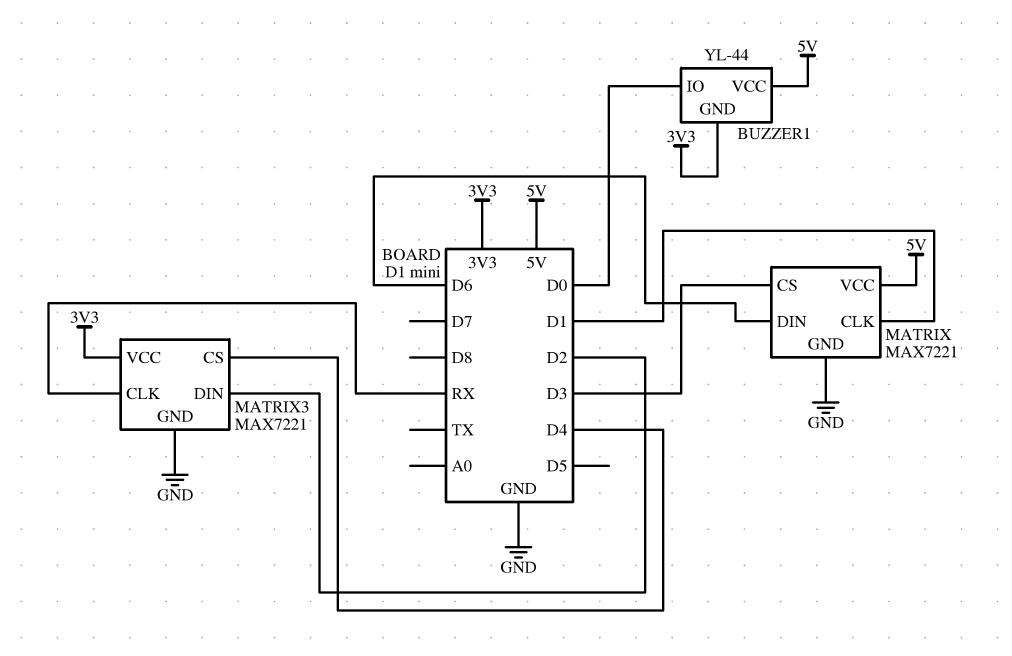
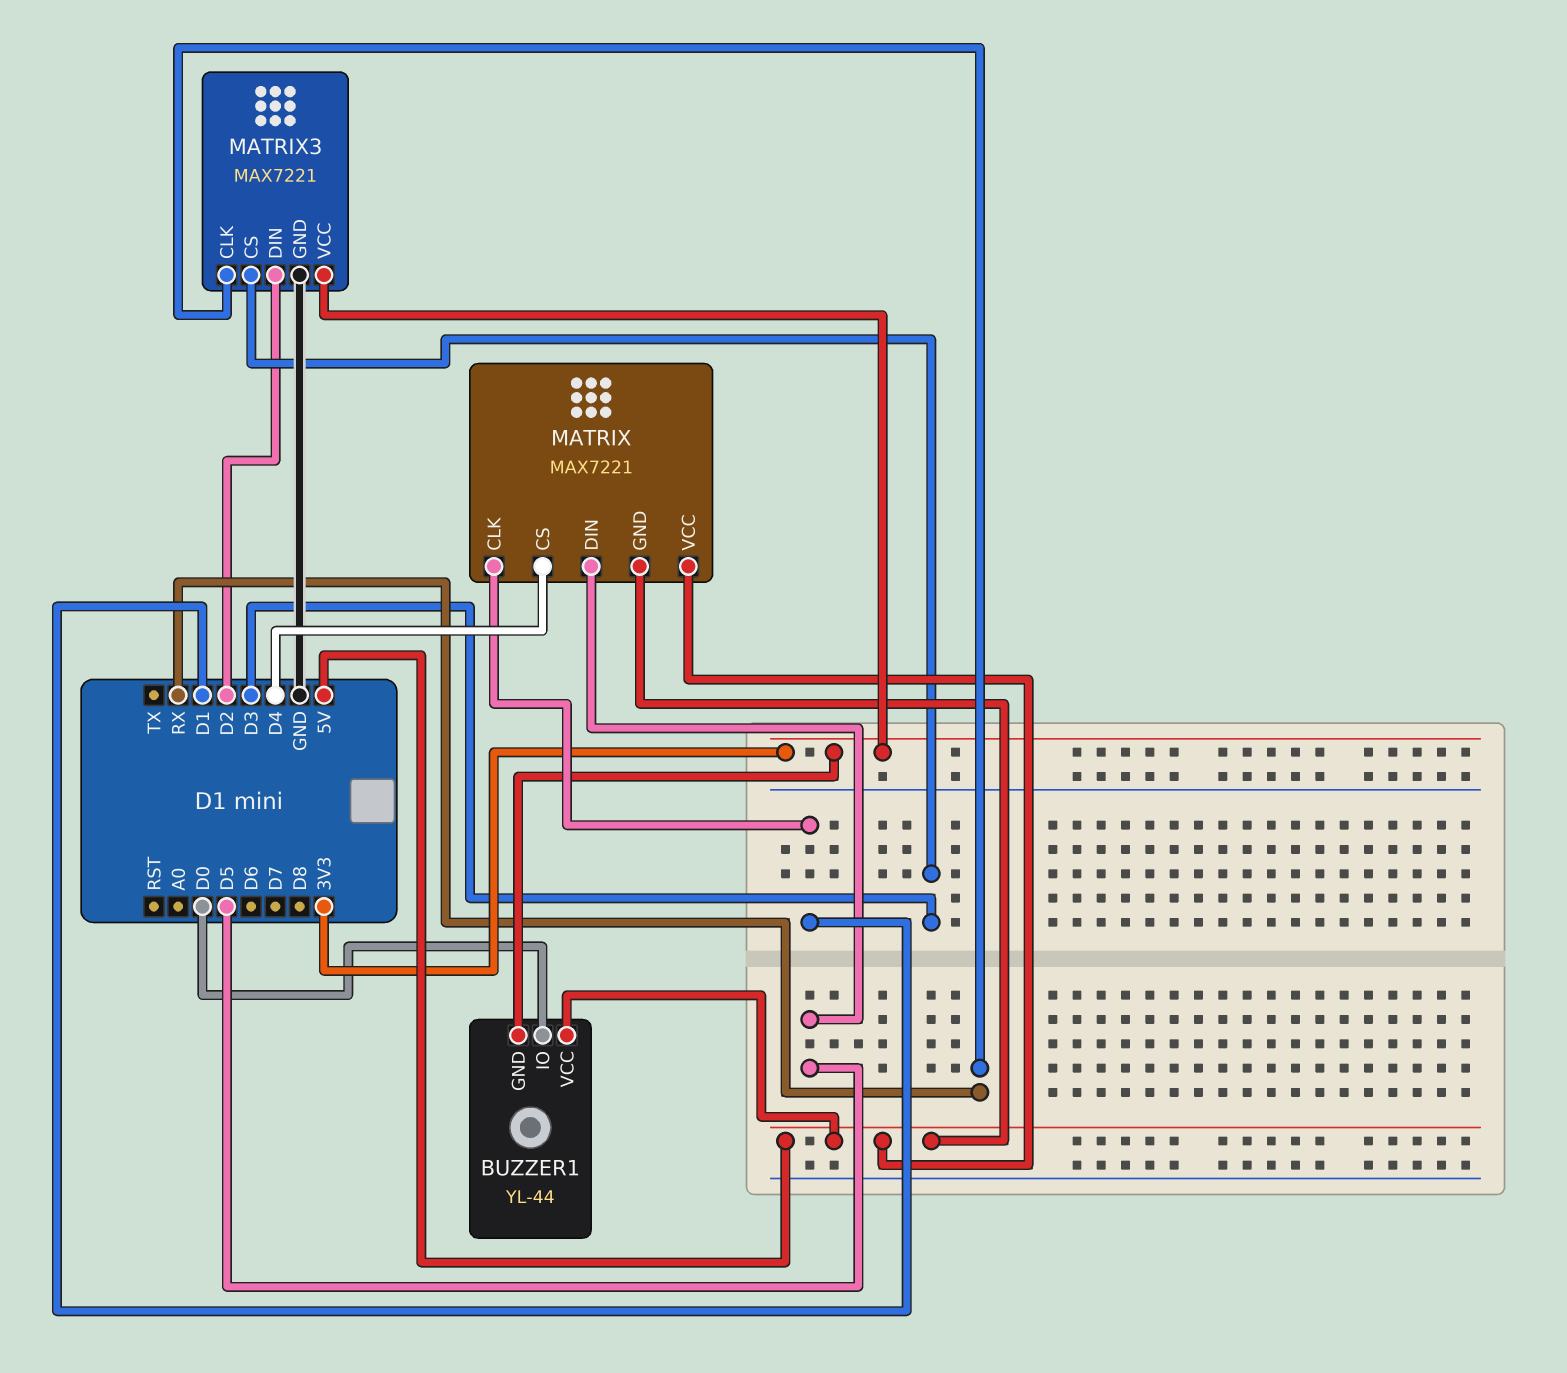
MATRIX pin CS: D3 -> D4
MATRIX pin DIN: D6 -> D5
MATRIX pin GND: GND -> 5V
MATRIX3 pin CS: D4 -> D3

